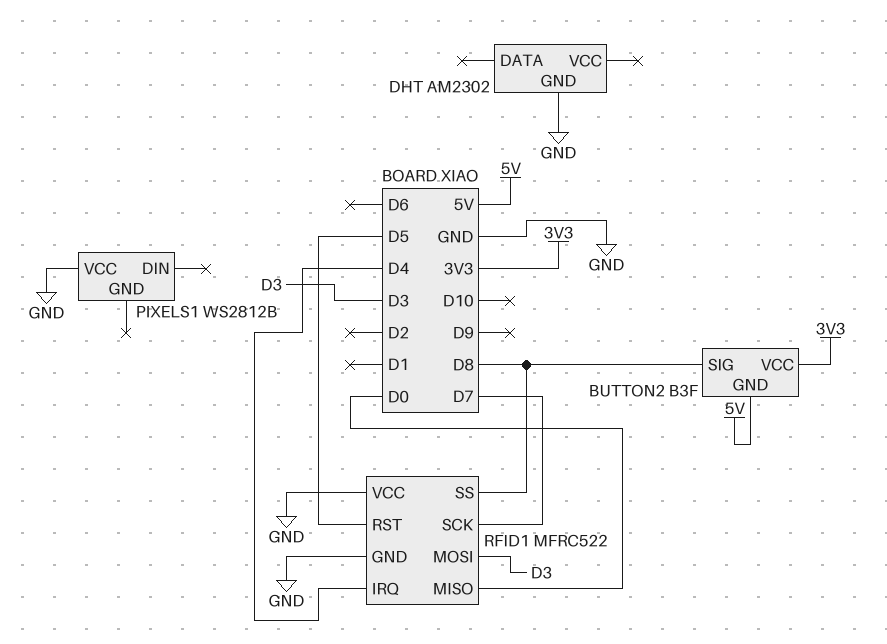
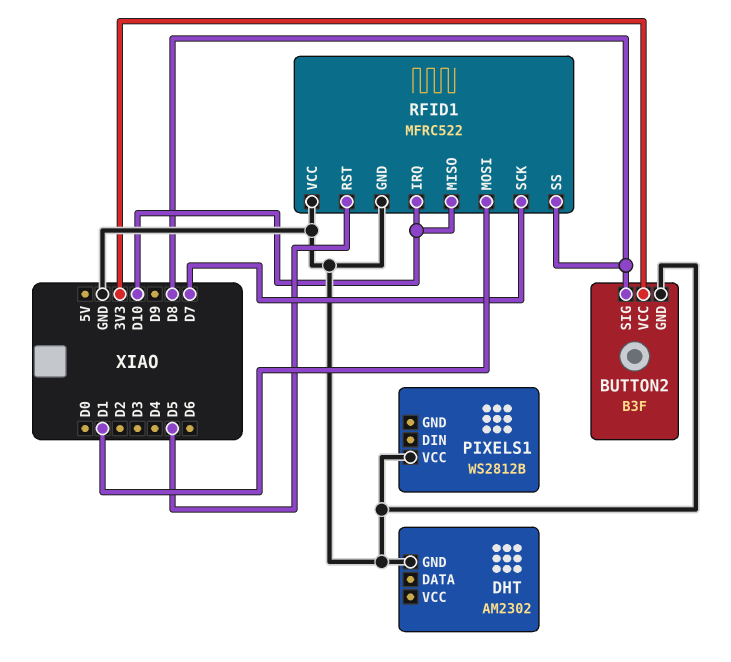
BUTTON2 pin GND: 5V -> GND
RFID1 pin IRQ: D4 -> D10
RFID1 pin MISO: D0 -> D10
RFID1 pin MOSI: D3 -> D1

